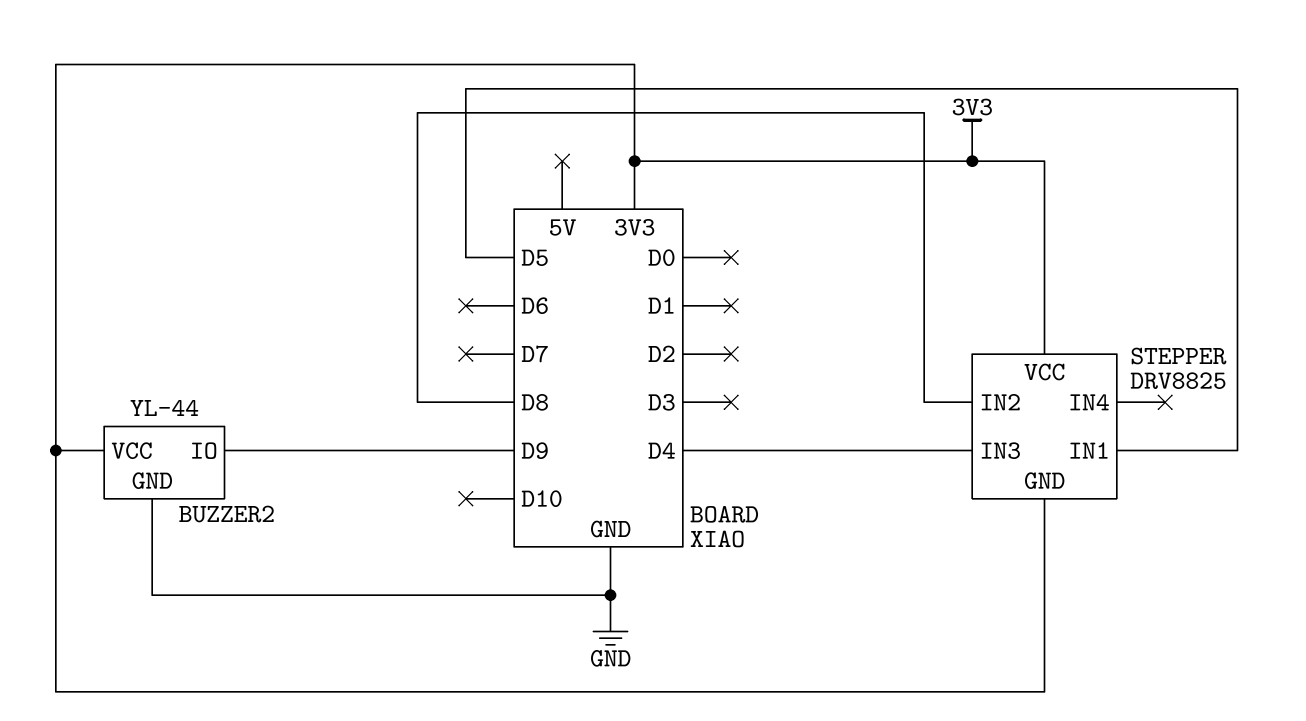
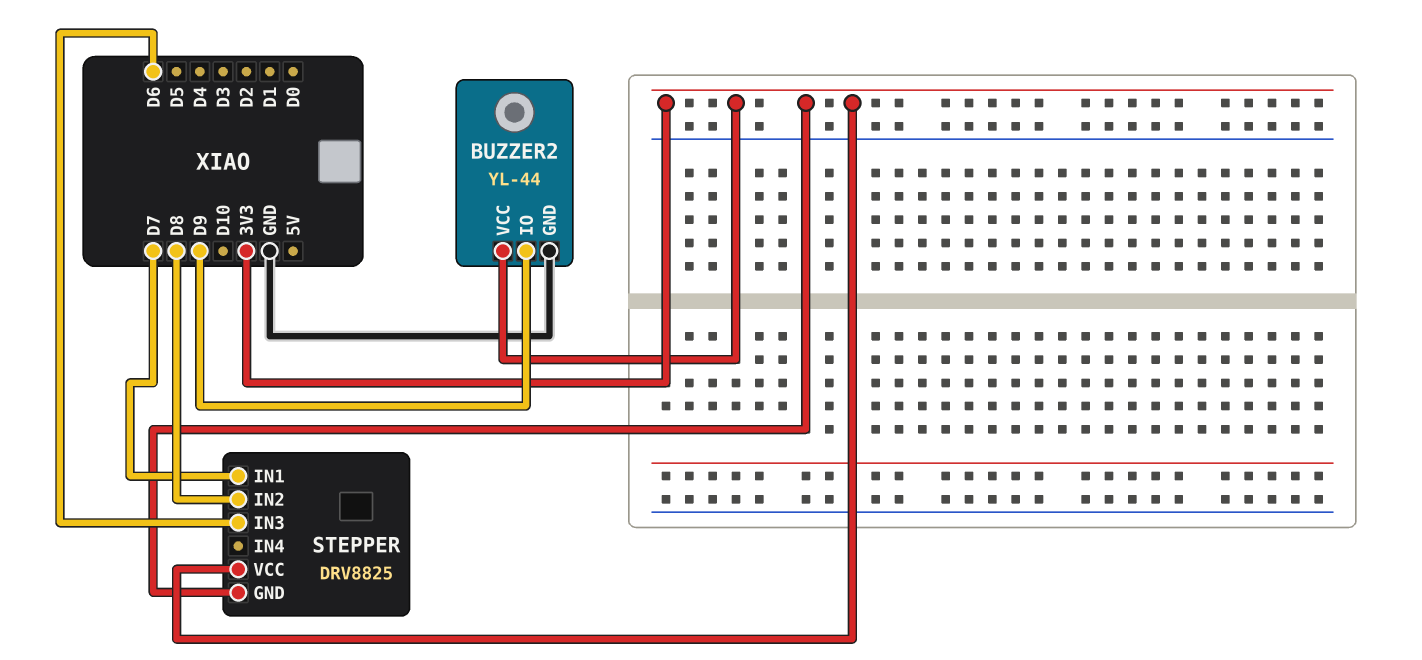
STEPPER pin IN1: D5 -> D7
STEPPER pin IN3: D4 -> D6

